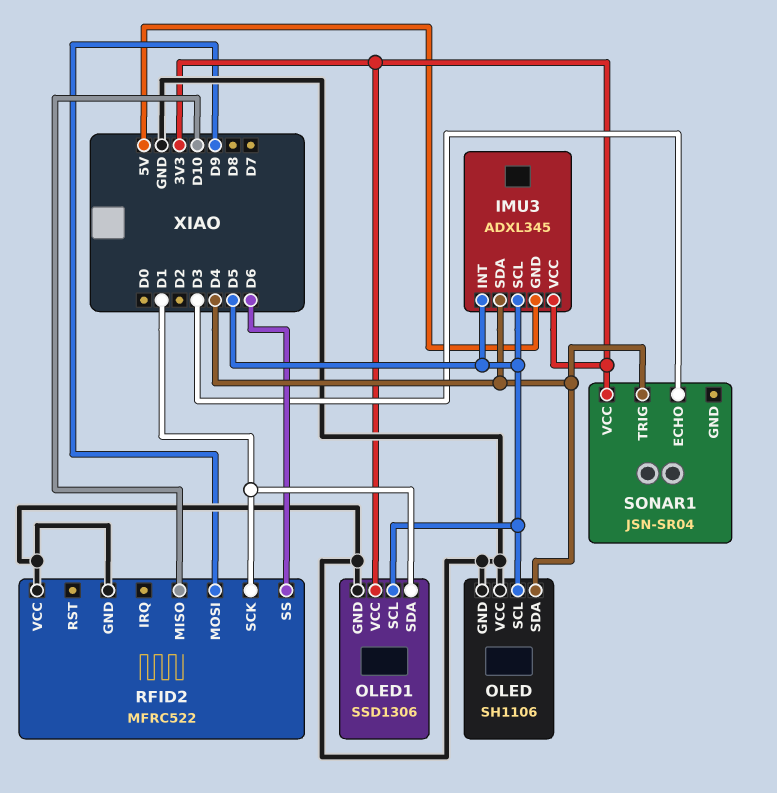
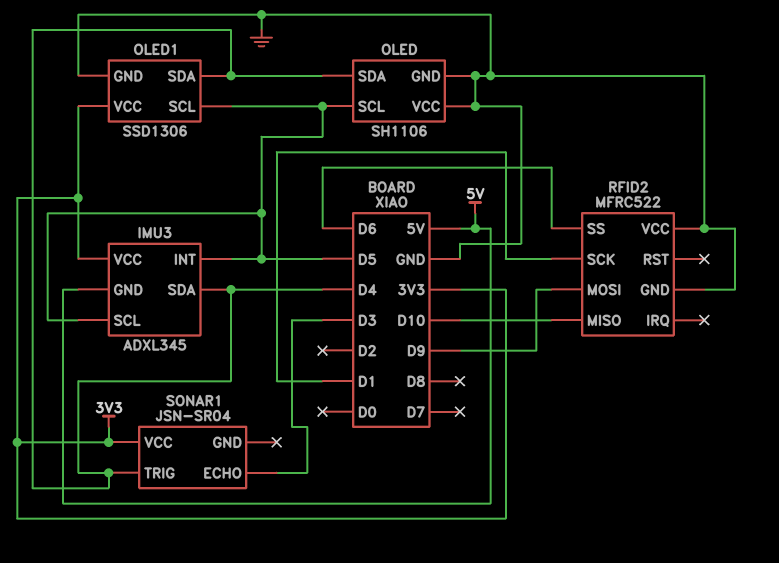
OLED1 pin SDA: D1 -> D4

